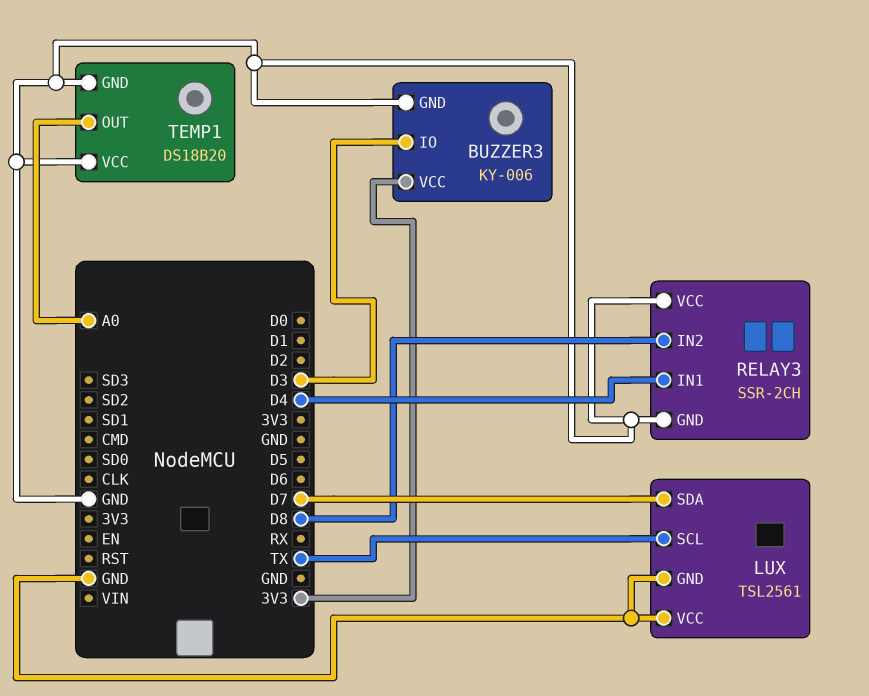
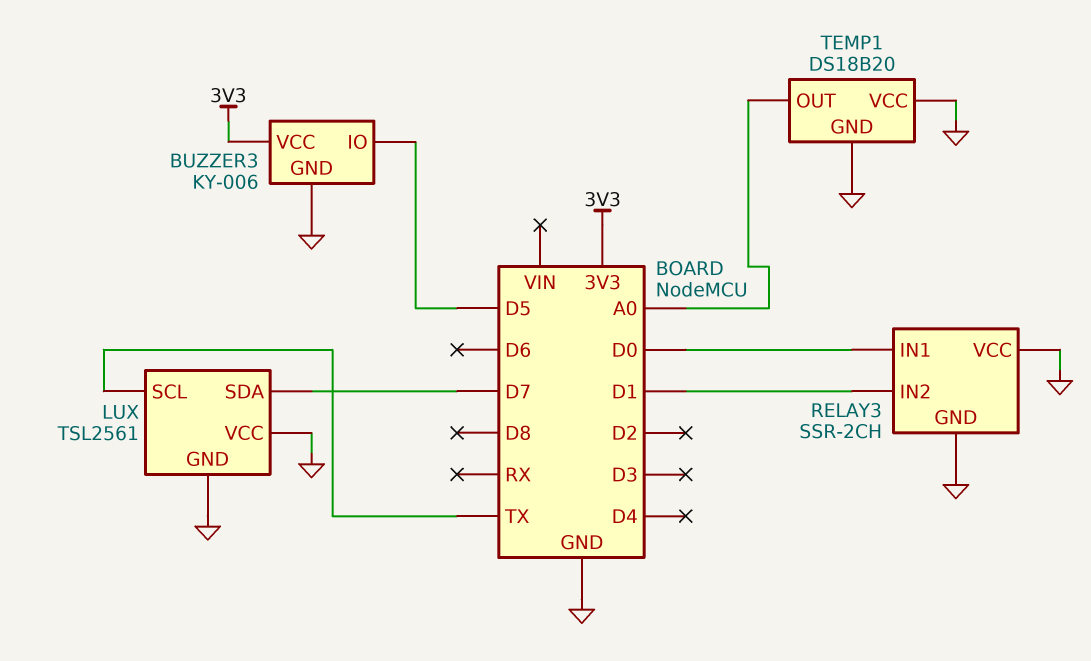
BUZZER3 pin IO: D3 -> D5
RELAY3 pin IN1: D4 -> D0
RELAY3 pin IN2: D8 -> D1

